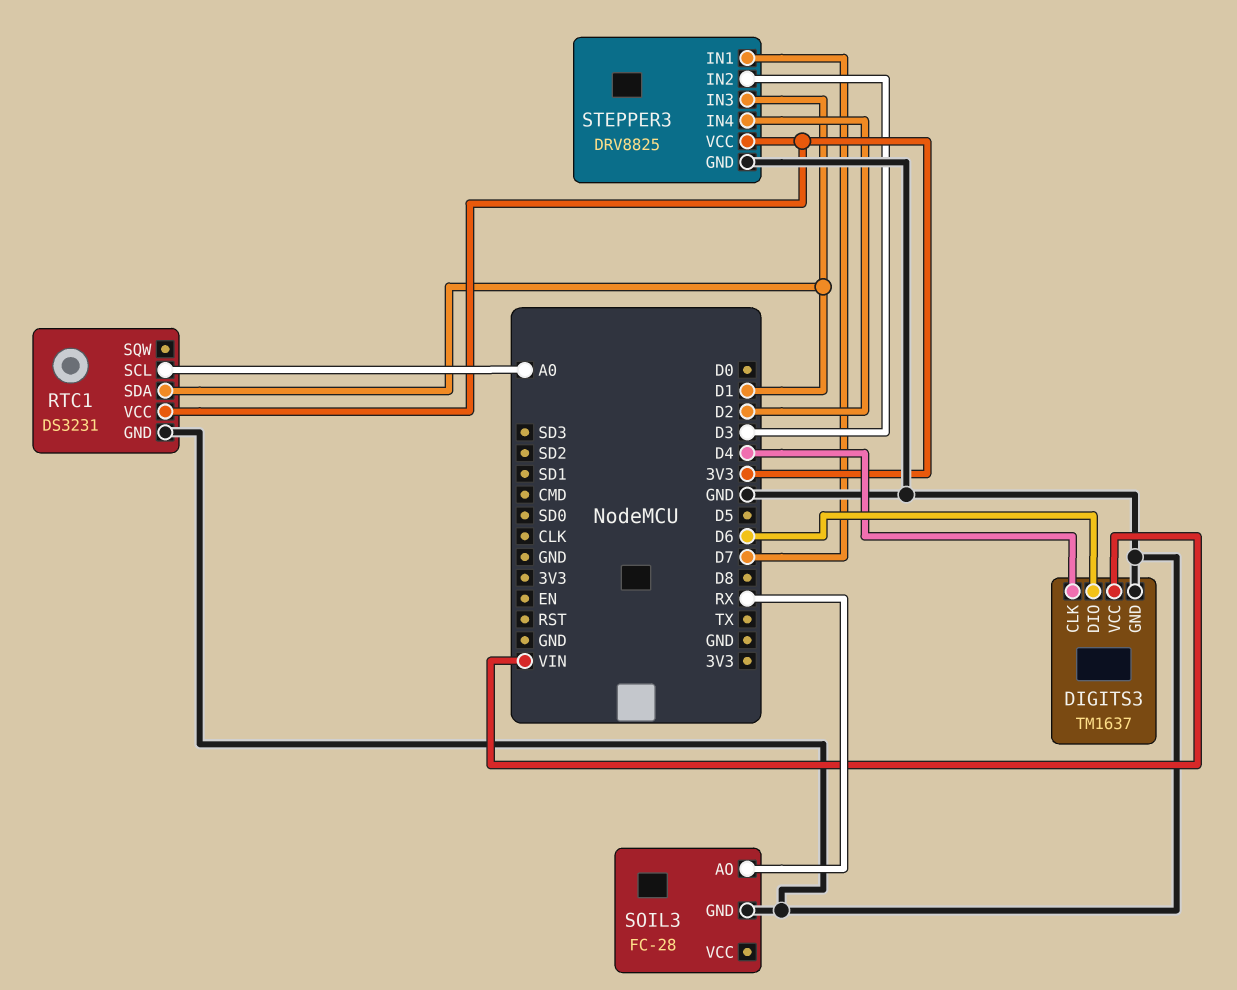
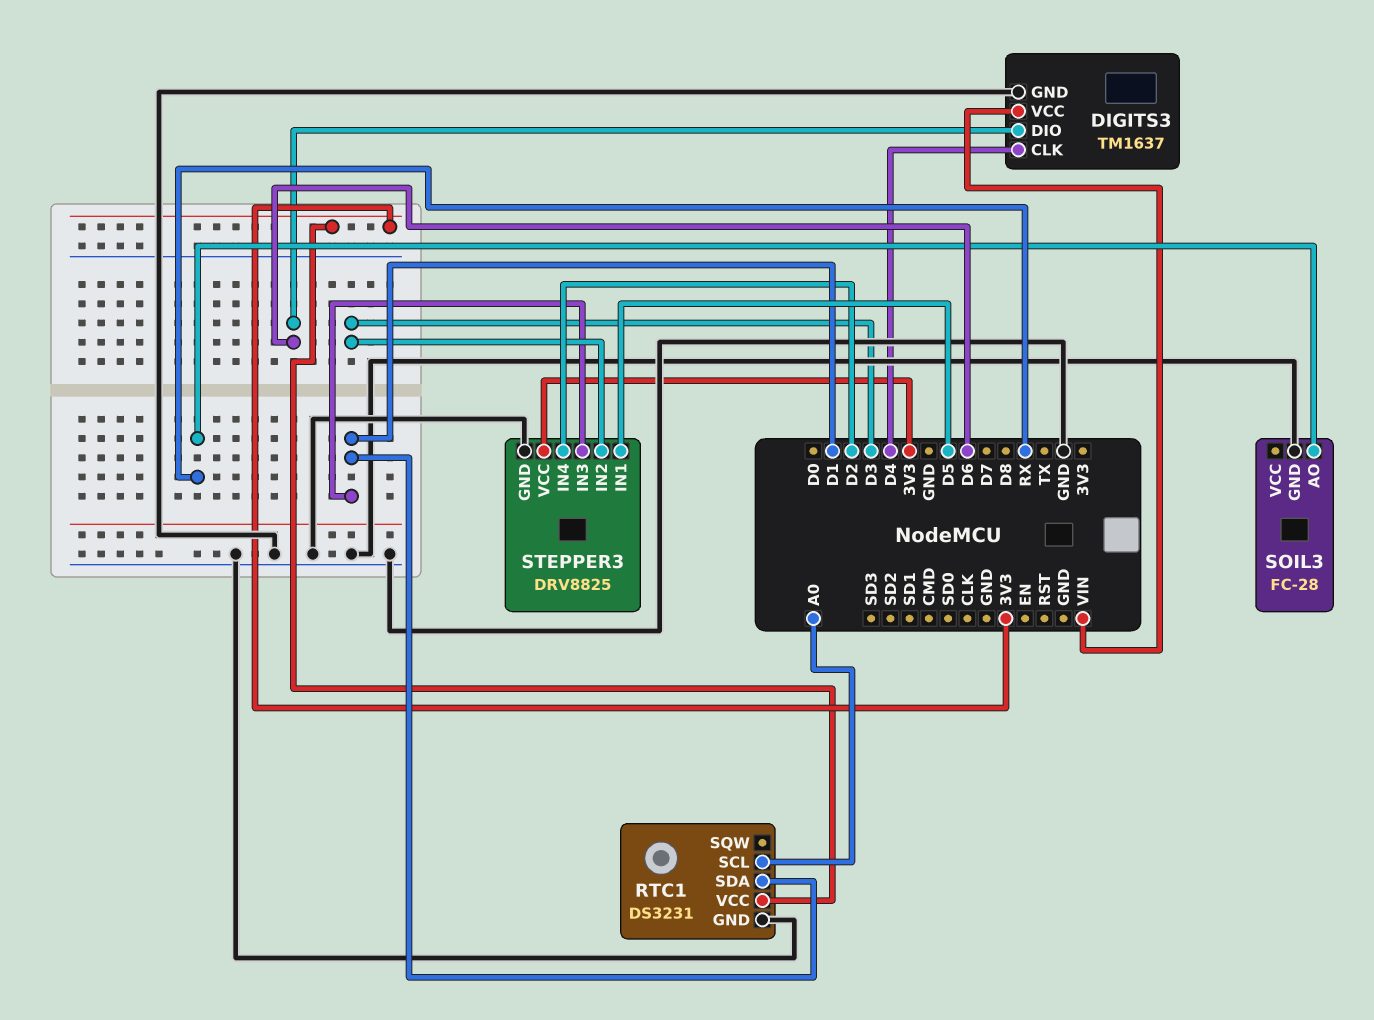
STEPPER3 pin IN1: D7 -> D5

